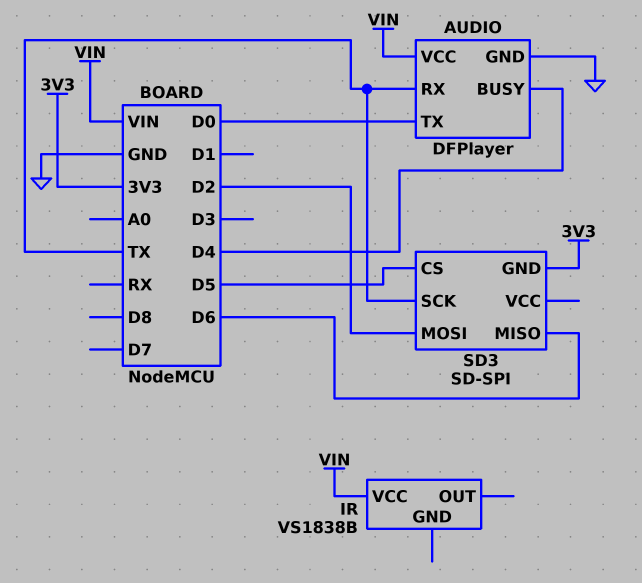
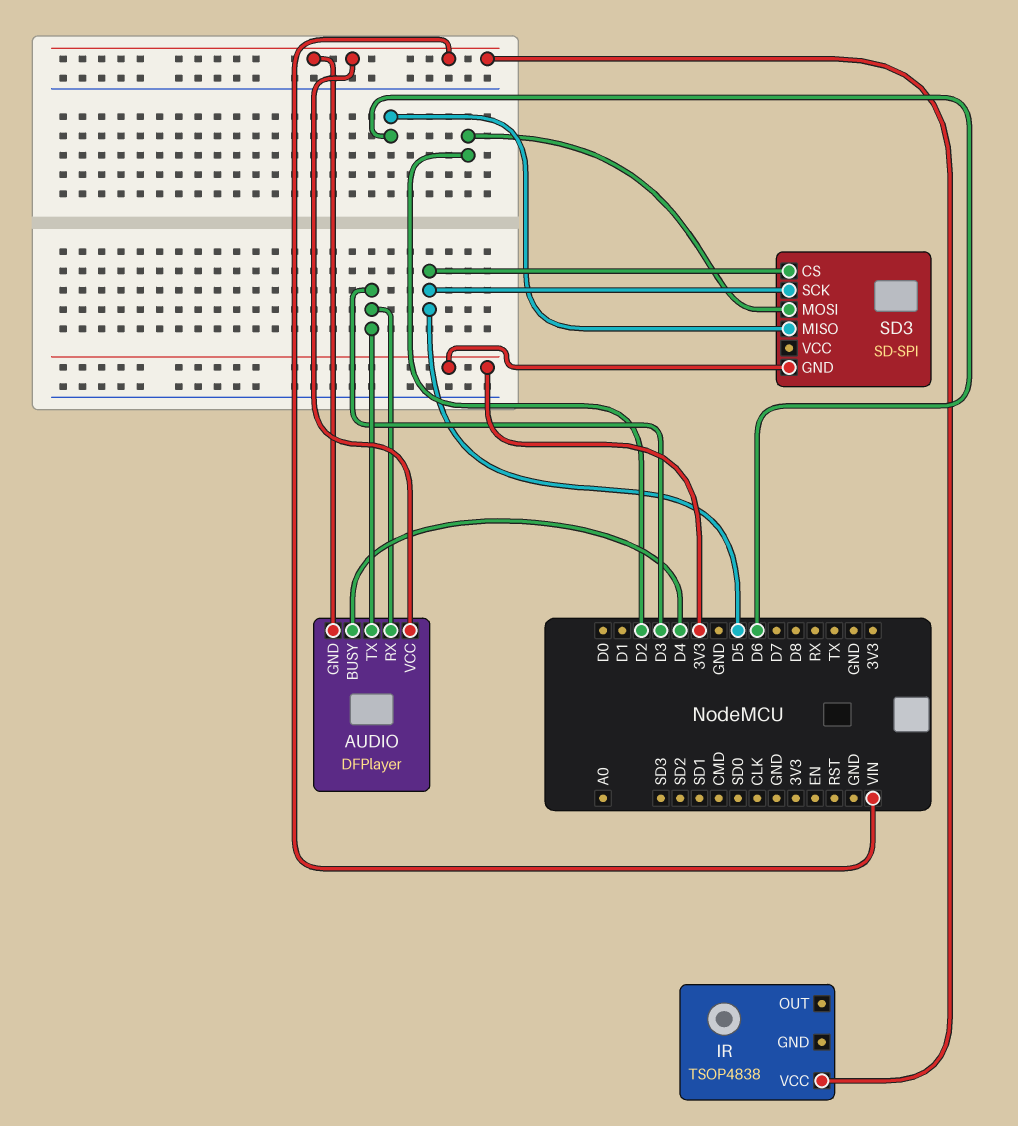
AUDIO pin GND: GND -> VIN
AUDIO pin RX: TX -> D3
AUDIO pin TX: D0 -> D3
IR: VS1838B -> TSOP4838
SD3 pin SCK: TX -> D5

